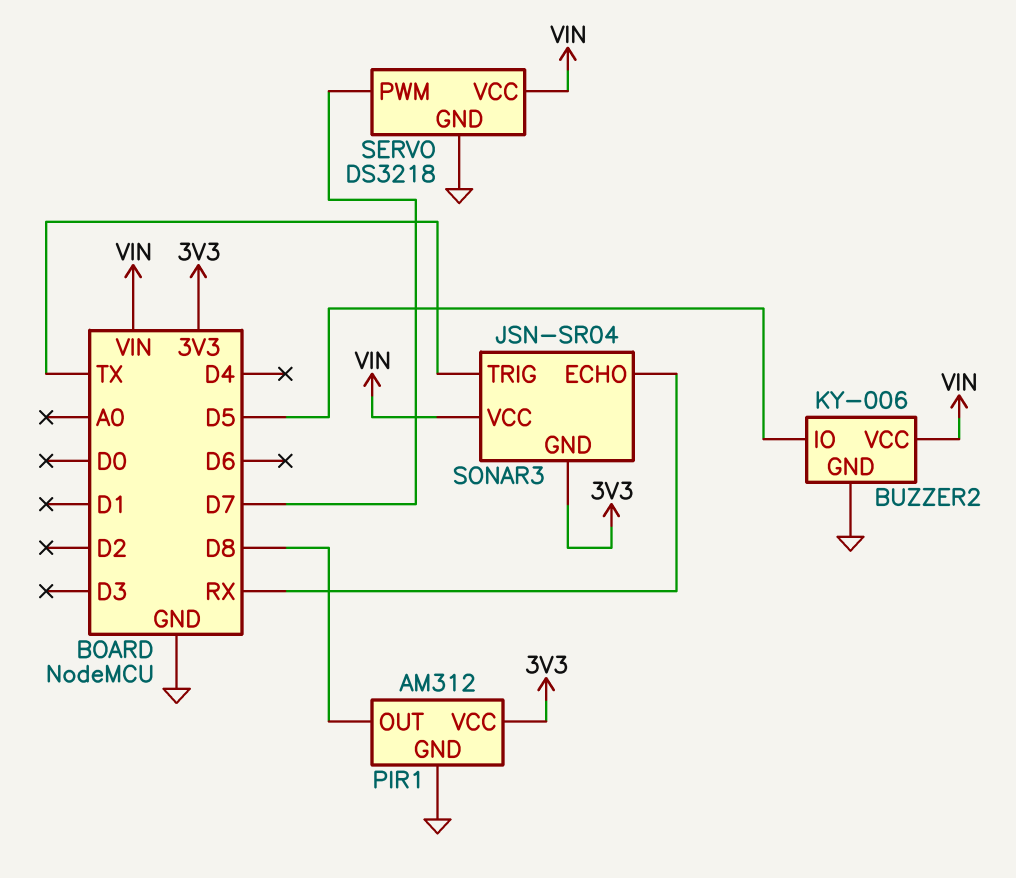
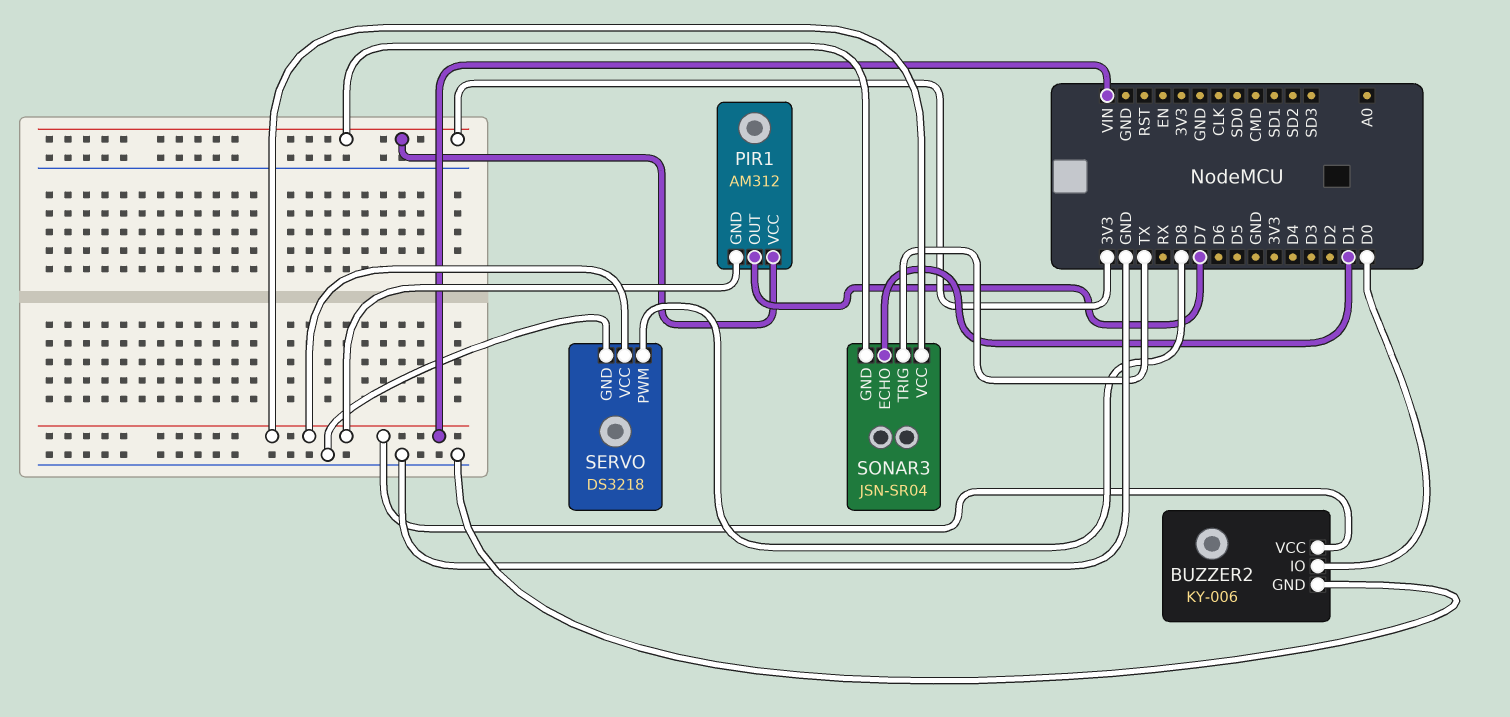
BUZZER2 pin IO: D5 -> D0
PIR1 pin GND: GND -> VIN
PIR1 pin OUT: D8 -> D7
SERVO pin PWM: D7 -> D8
SONAR3 pin ECHO: RX -> D1

